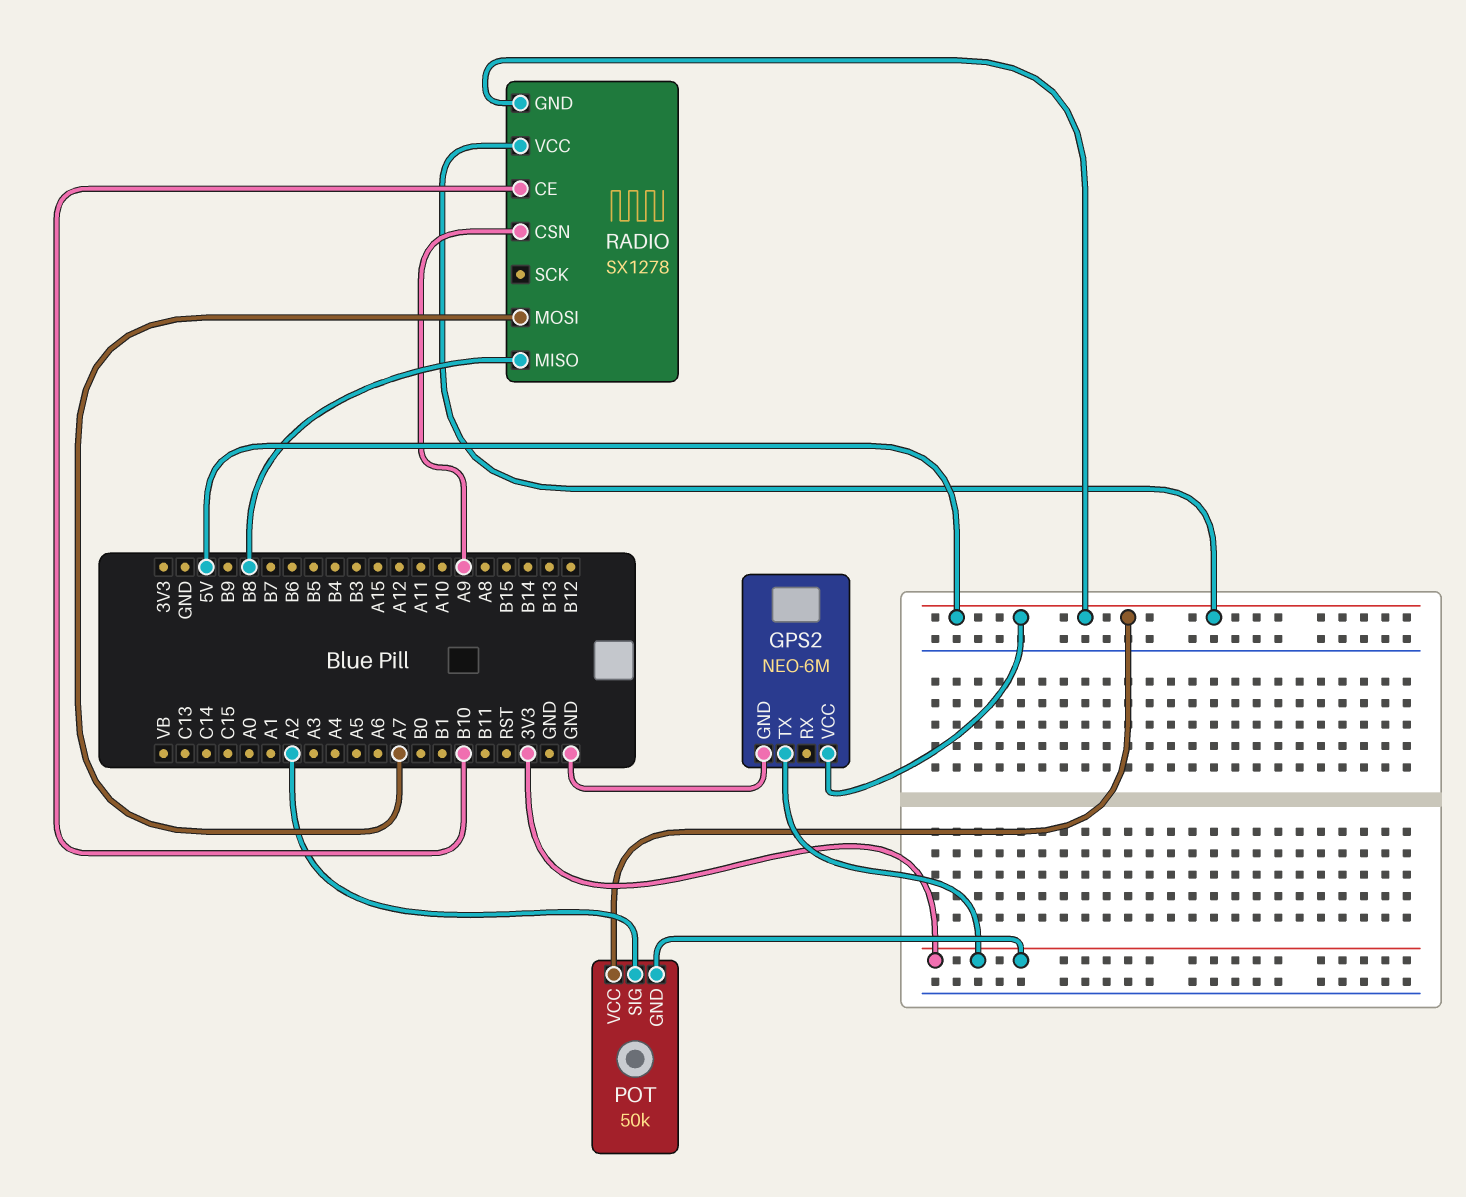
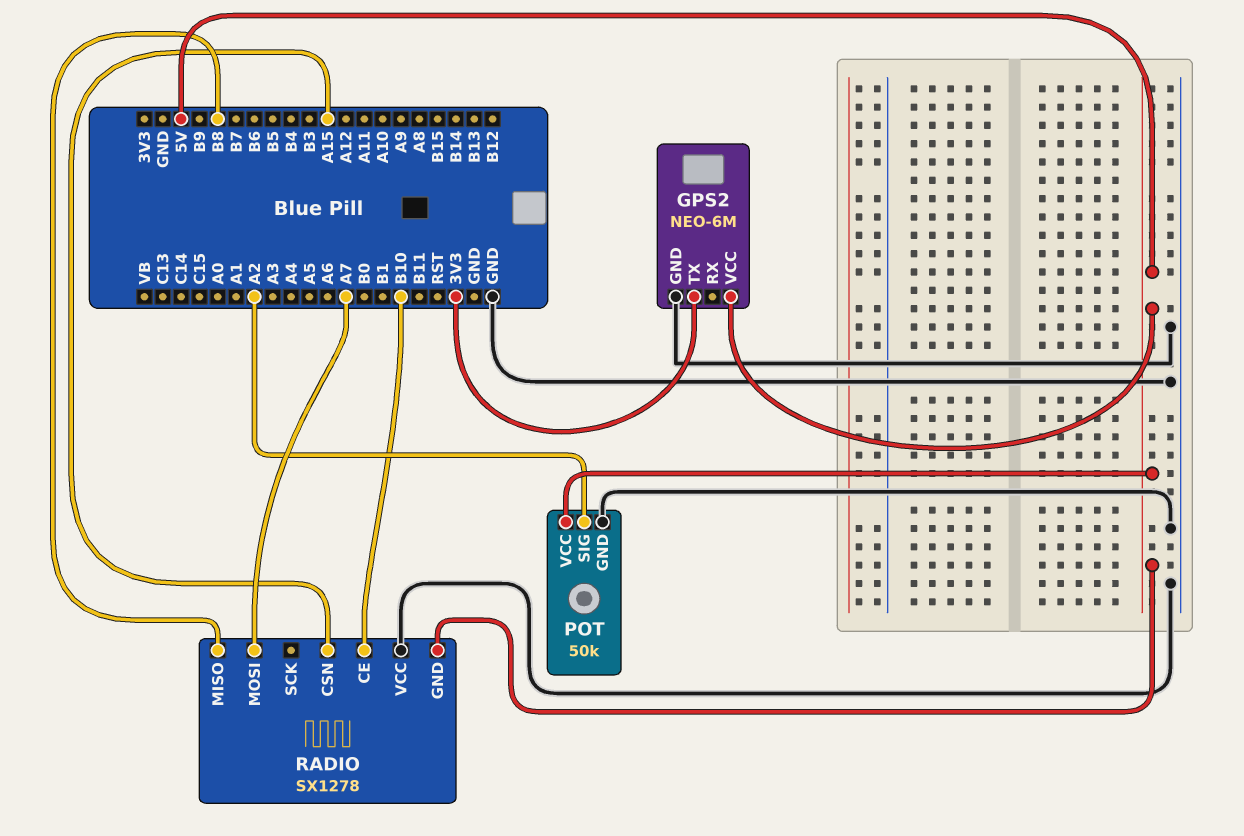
POT pin GND: 3V3 -> GND
RADIO pin CSN: A9 -> A15
RADIO pin VCC: 5V -> GND

